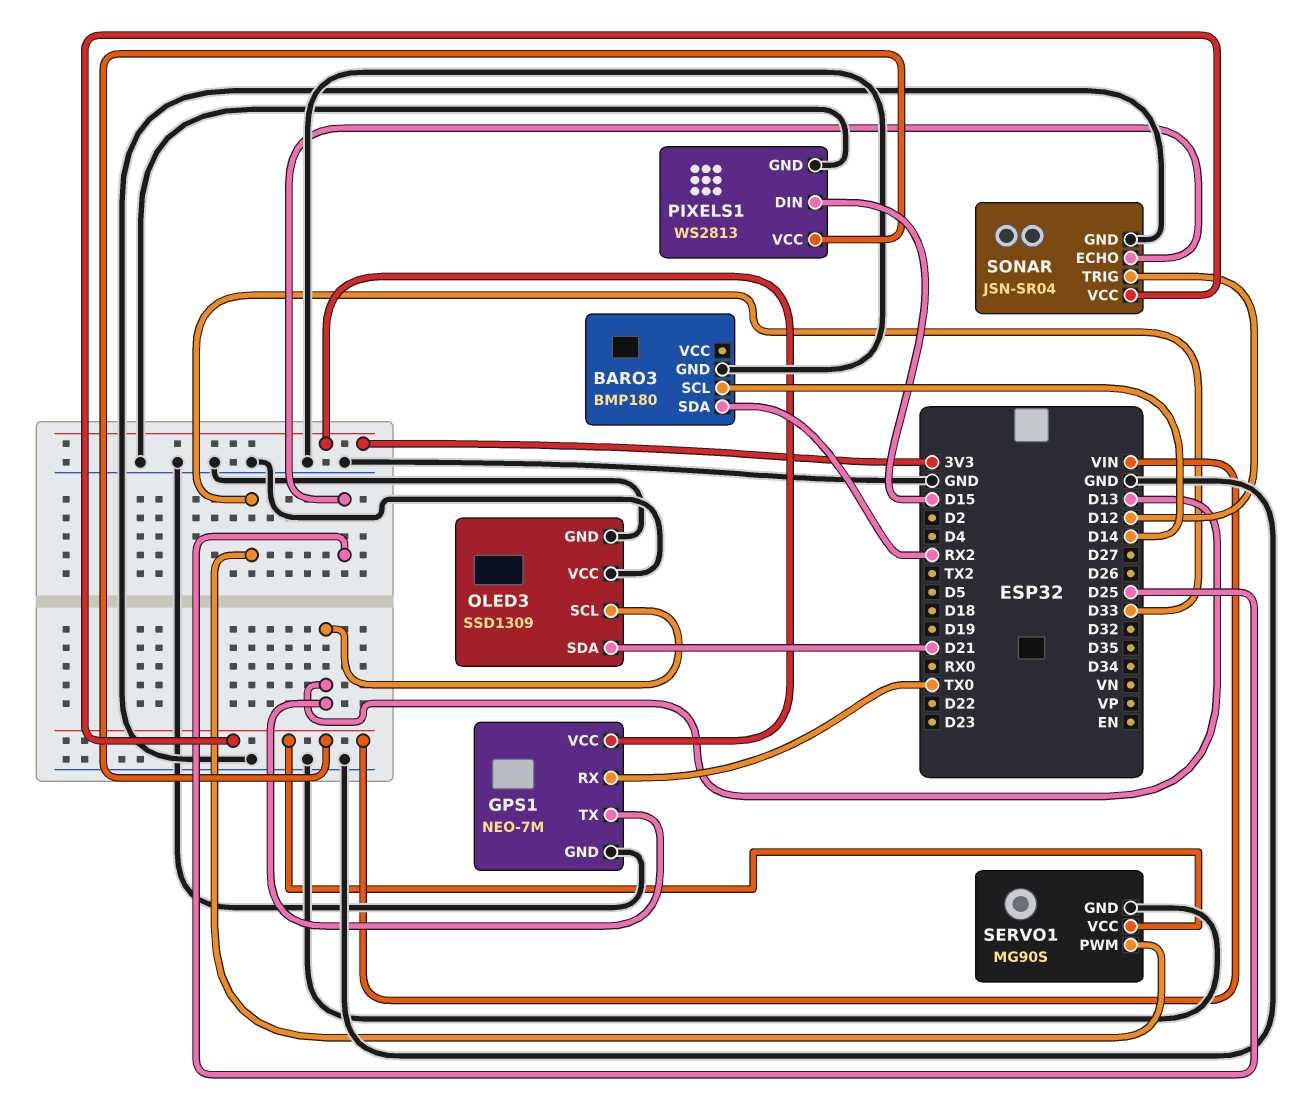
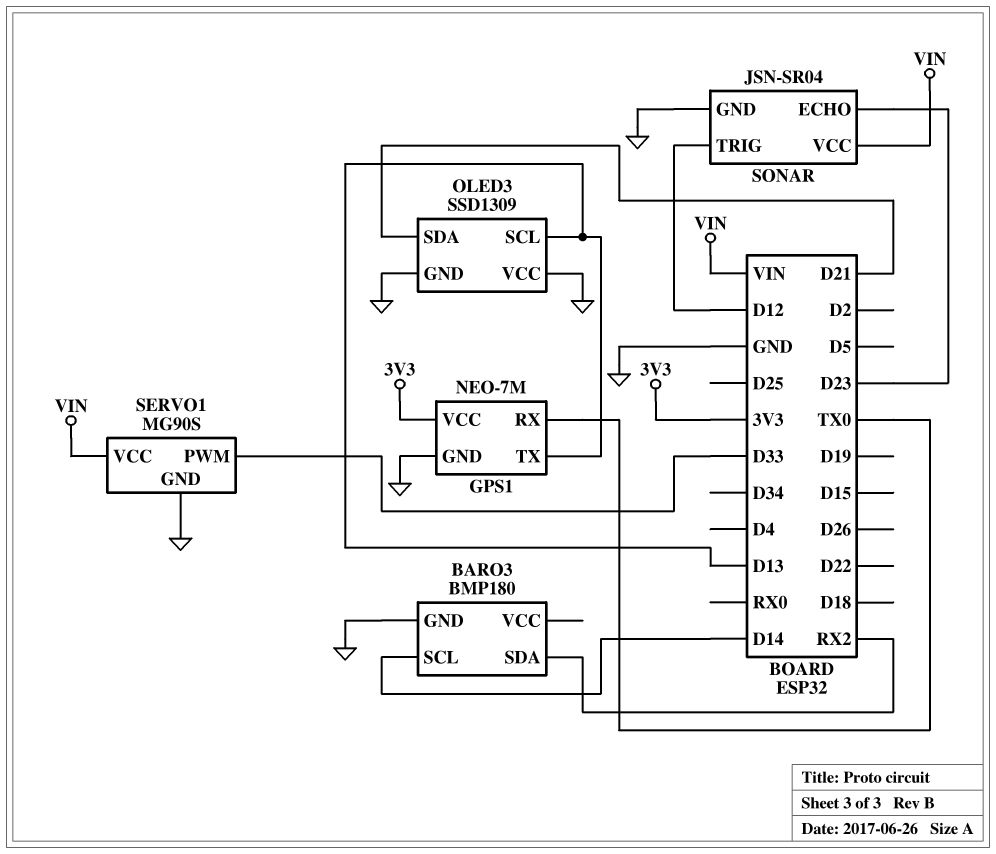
PIXELS1: WS2813 -> none
PIXELS1 pin DIN: D15 -> none
PIXELS1 pin GND: GND -> none
PIXELS1 pin VCC: VIN -> none
SONAR pin ECHO: D25 -> D23

